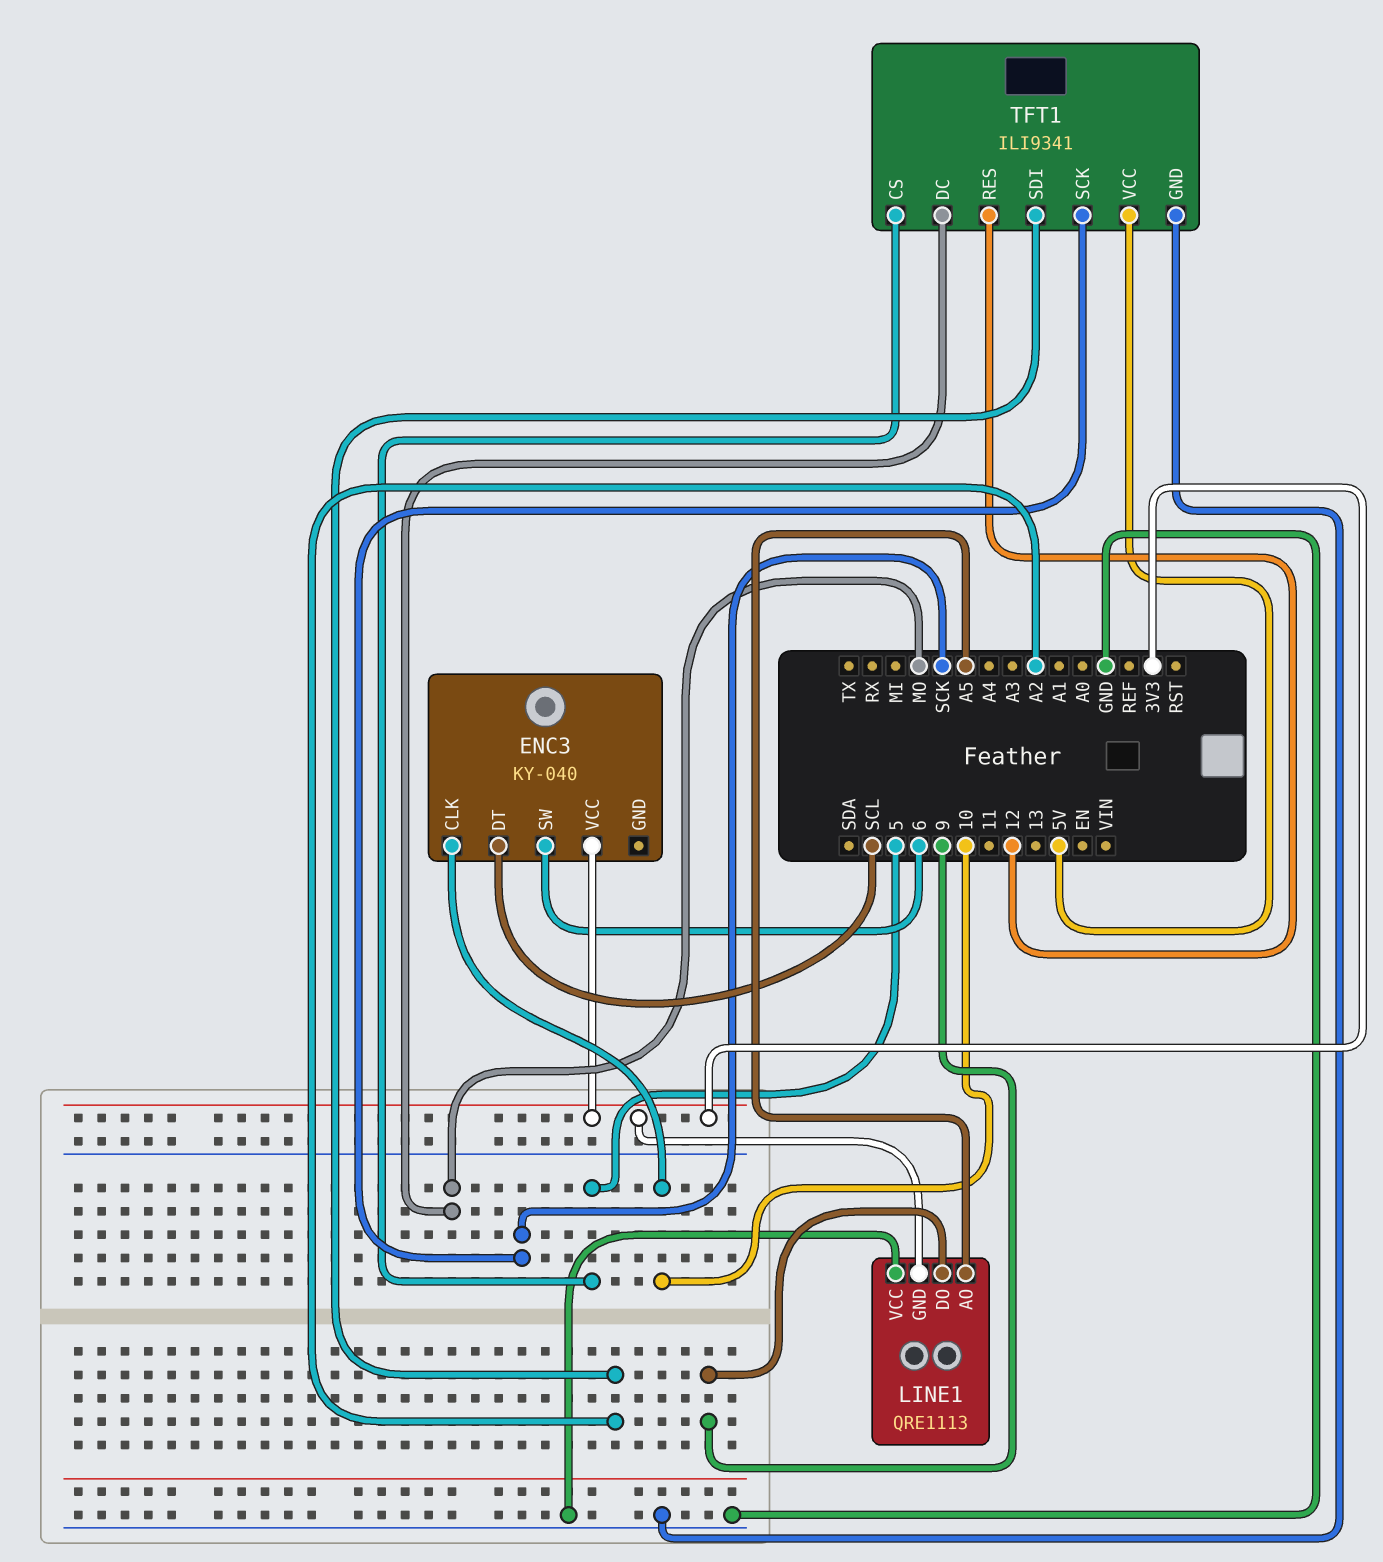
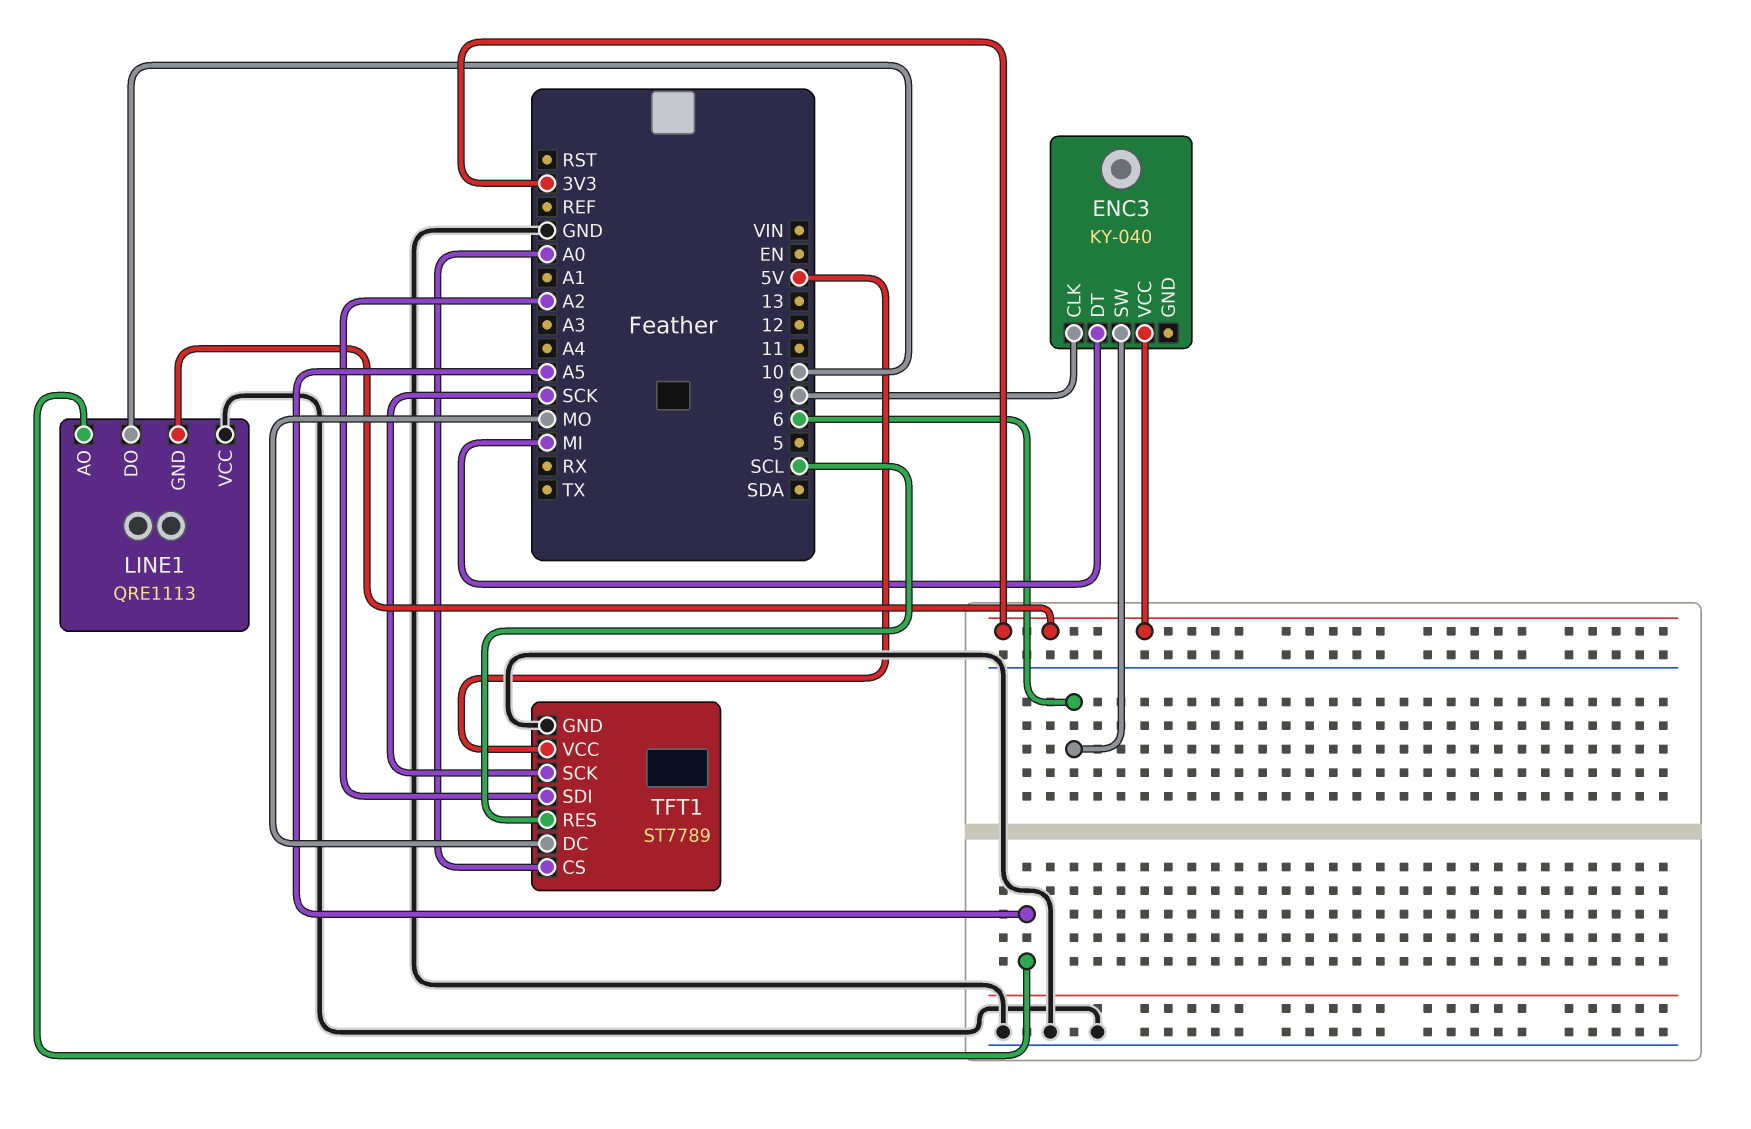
ENC3 pin CLK: 10 -> 9
ENC3 pin DT: SCL -> MI
LINE1 pin DO: 9 -> 10
TFT1: ILI9341 -> ST7789
TFT1 pin CS: 5 -> A0
TFT1 pin RES: 12 -> SCL

